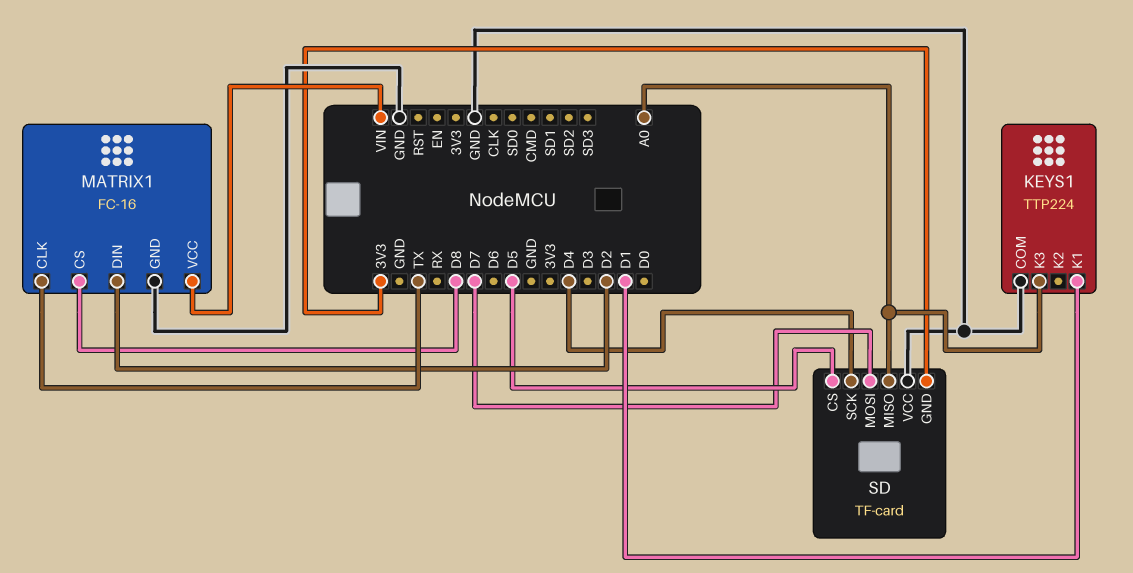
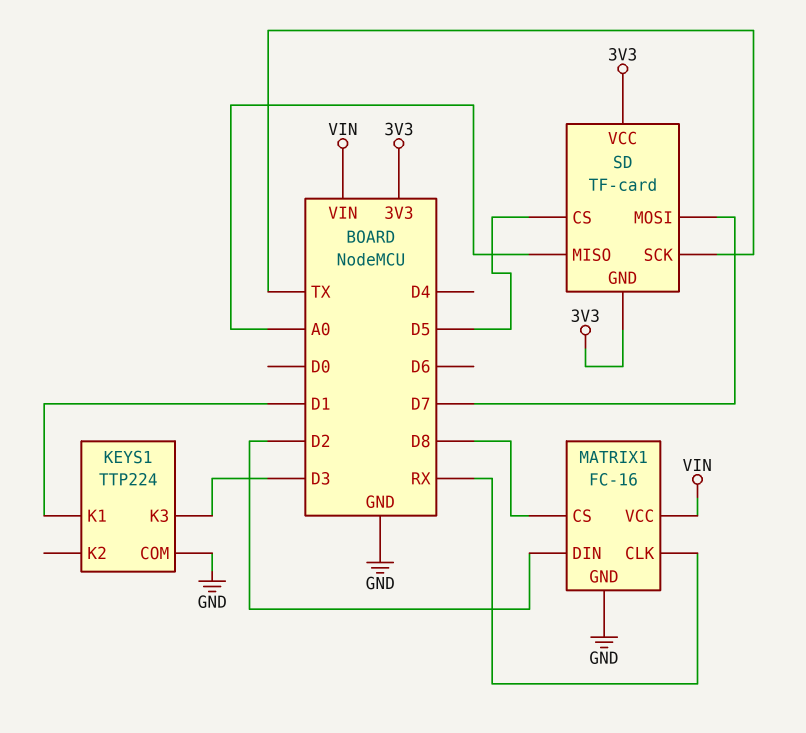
KEYS1 pin K3: A0 -> D3
MATRIX1 pin CLK: TX -> RX
SD pin SCK: D4 -> TX
SD pin VCC: GND -> 3V3

